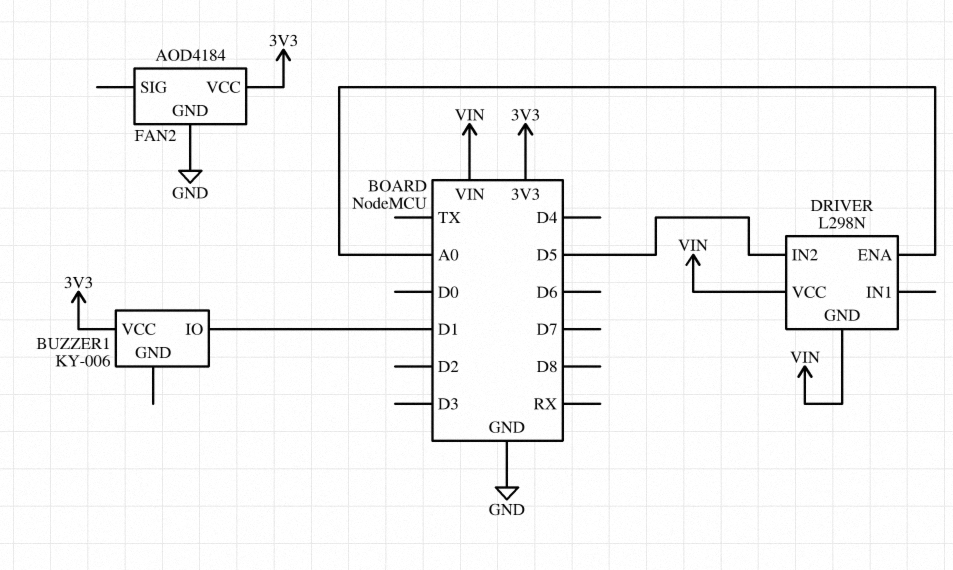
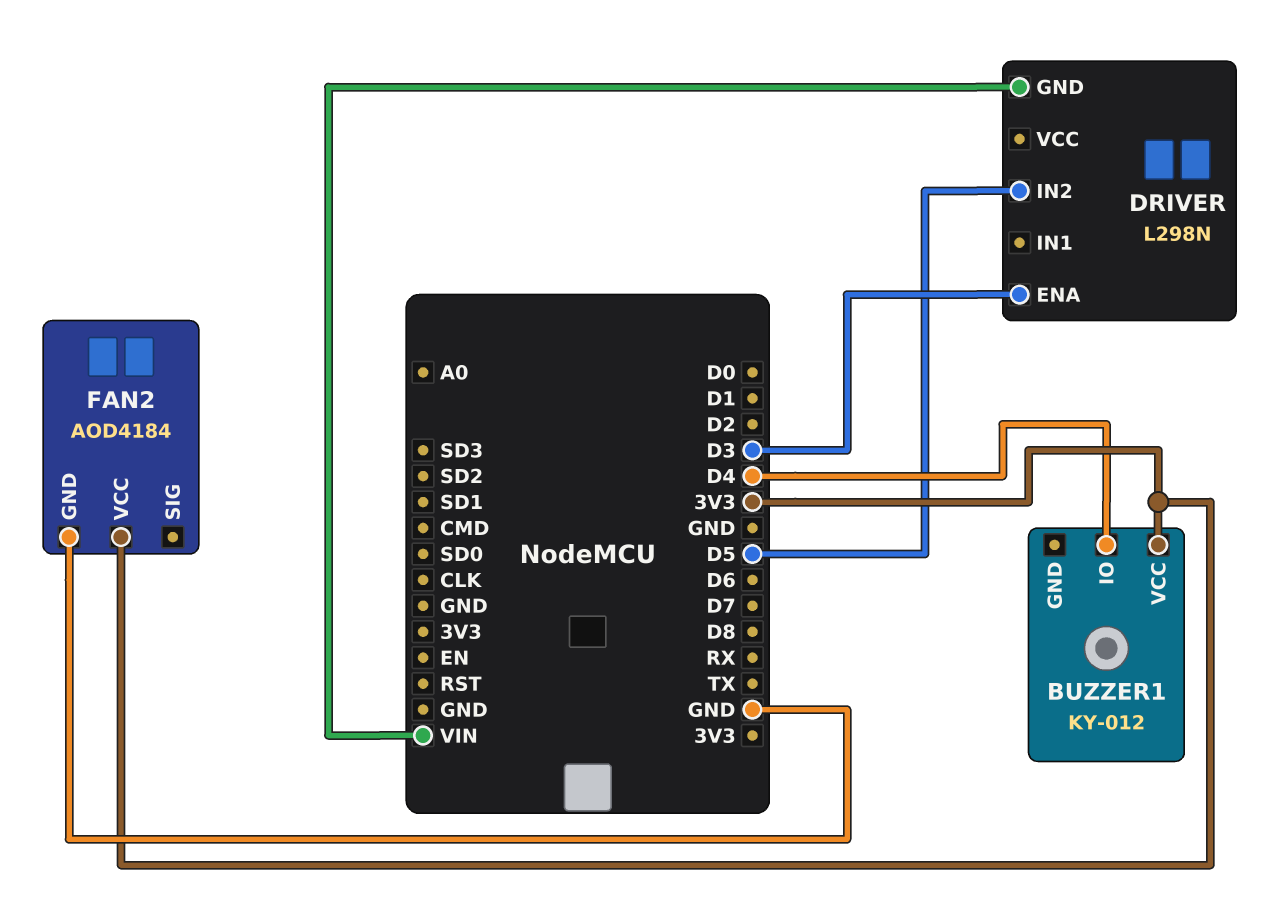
BUZZER1: KY-006 -> KY-012
BUZZER1 pin IO: D1 -> D4
DRIVER pin ENA: A0 -> D3
DRIVER pin VCC: VIN -> none

